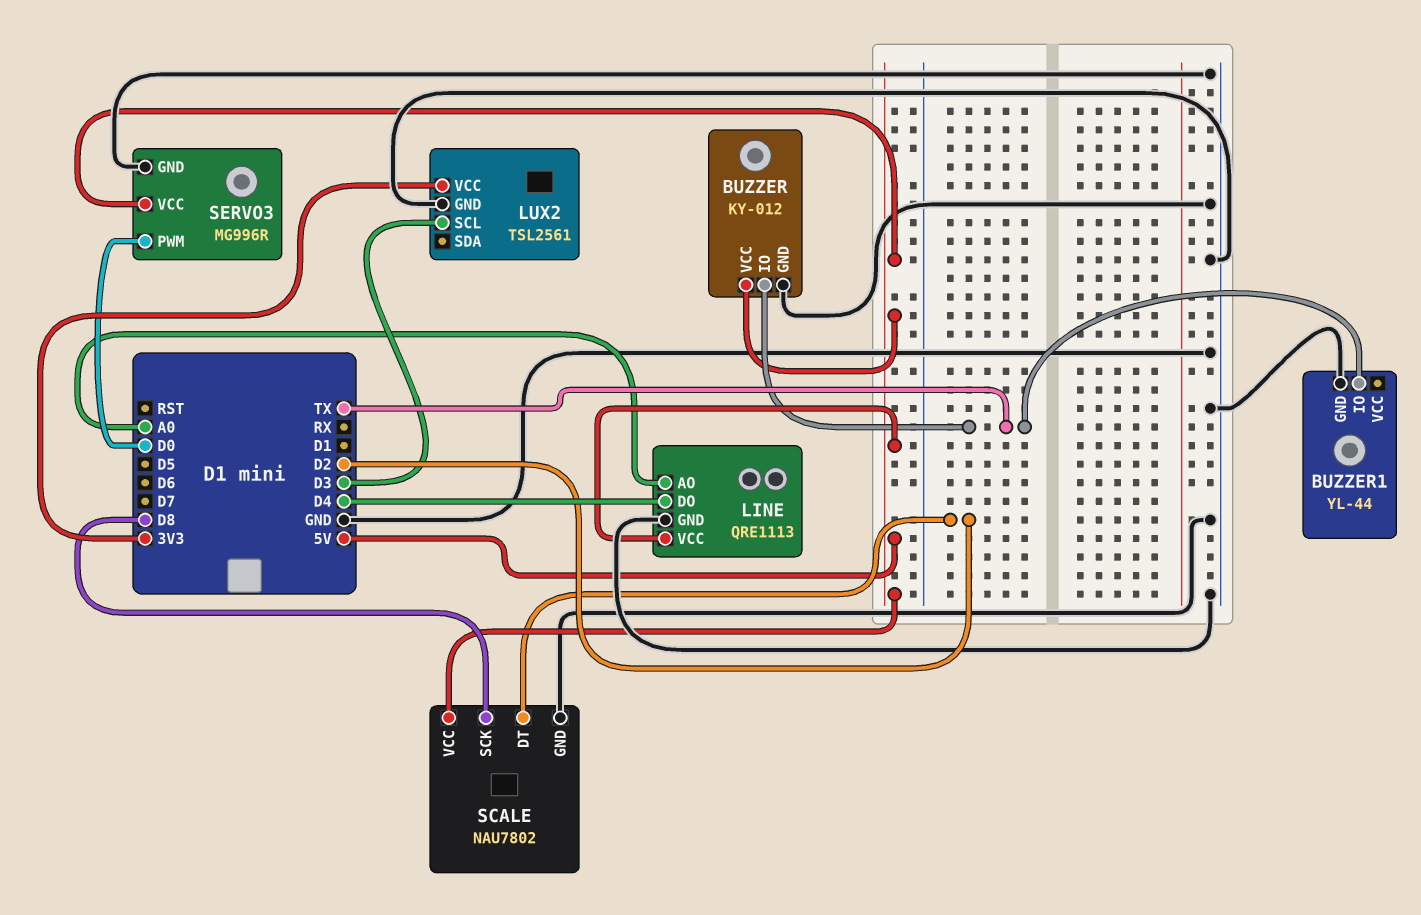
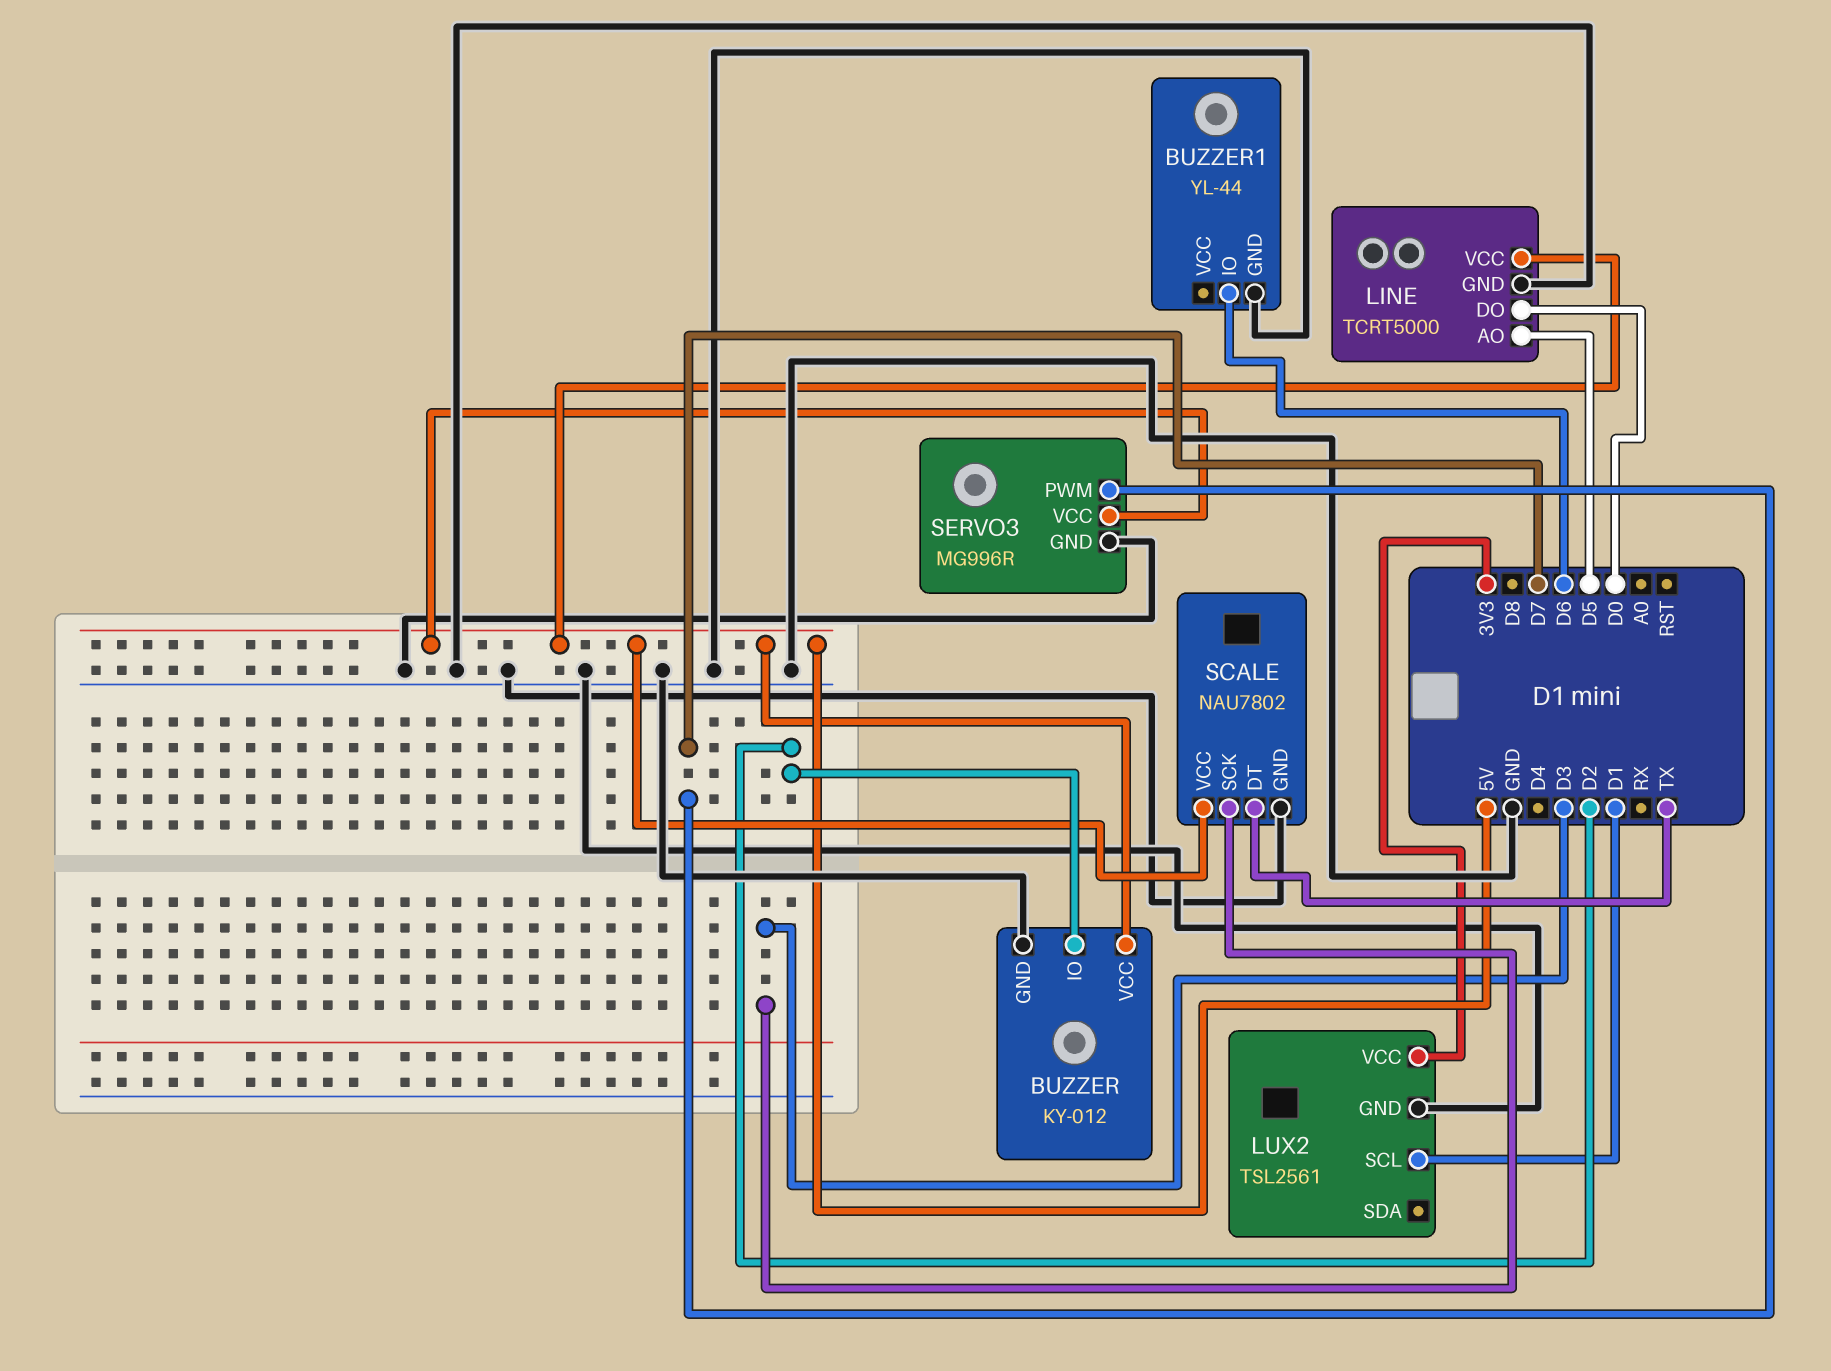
BUZZER pin IO: TX -> D2
BUZZER1 pin IO: TX -> D6
LINE: QRE1113 -> TCRT5000
LINE pin AO: A0 -> D5
LINE pin DO: D4 -> D0
LUX2 pin SCL: D3 -> D1
SCALE pin DT: D2 -> TX
SCALE pin SCK: D8 -> D3
SERVO3 pin PWM: D0 -> D7

